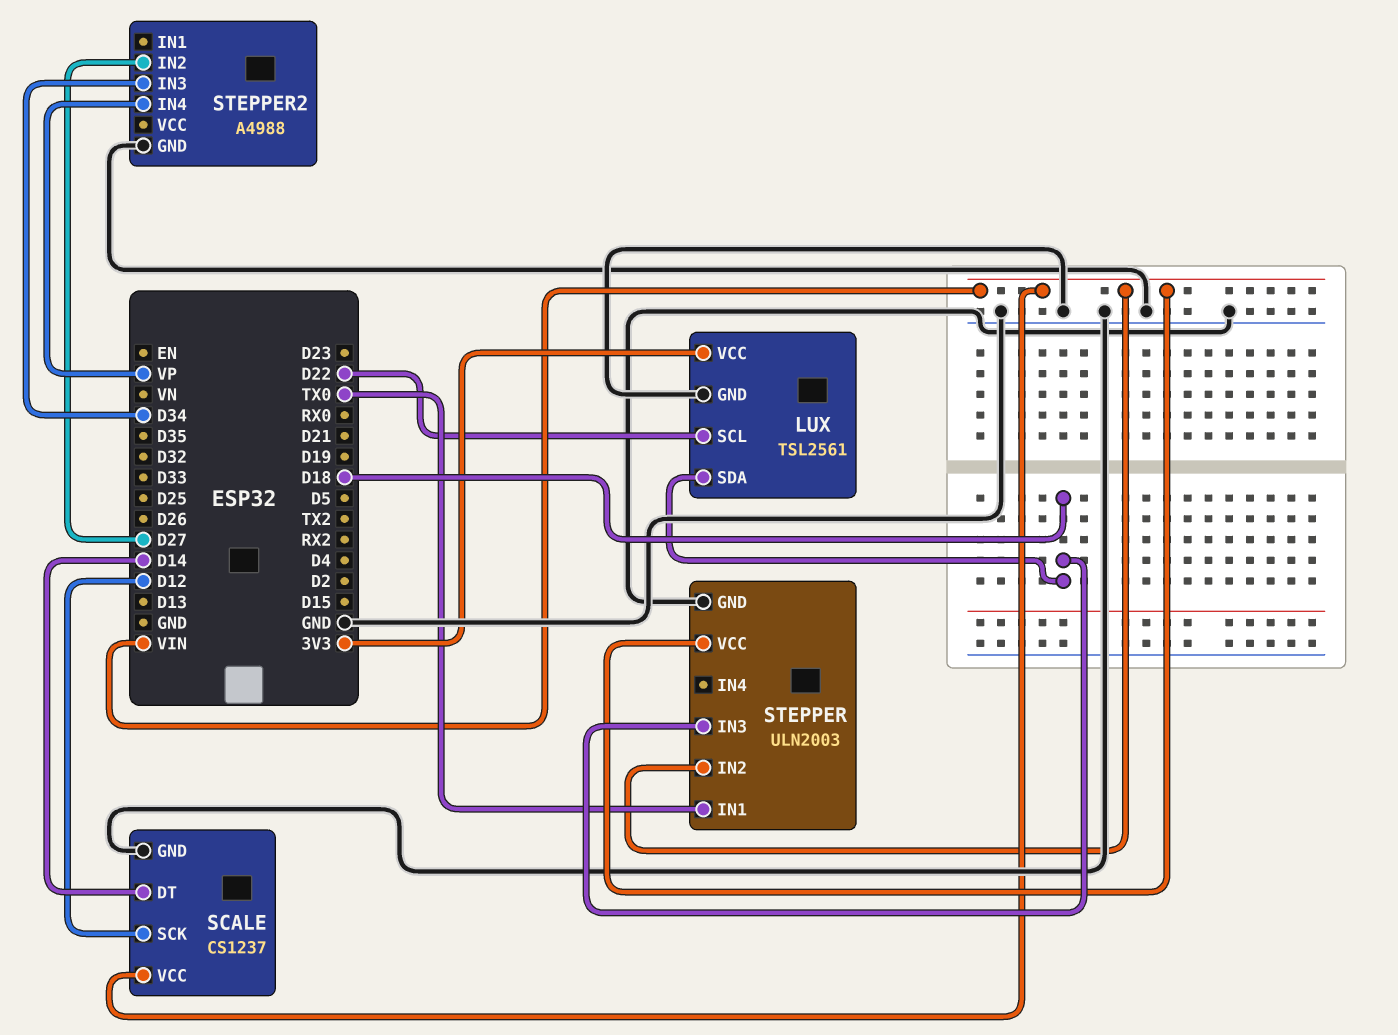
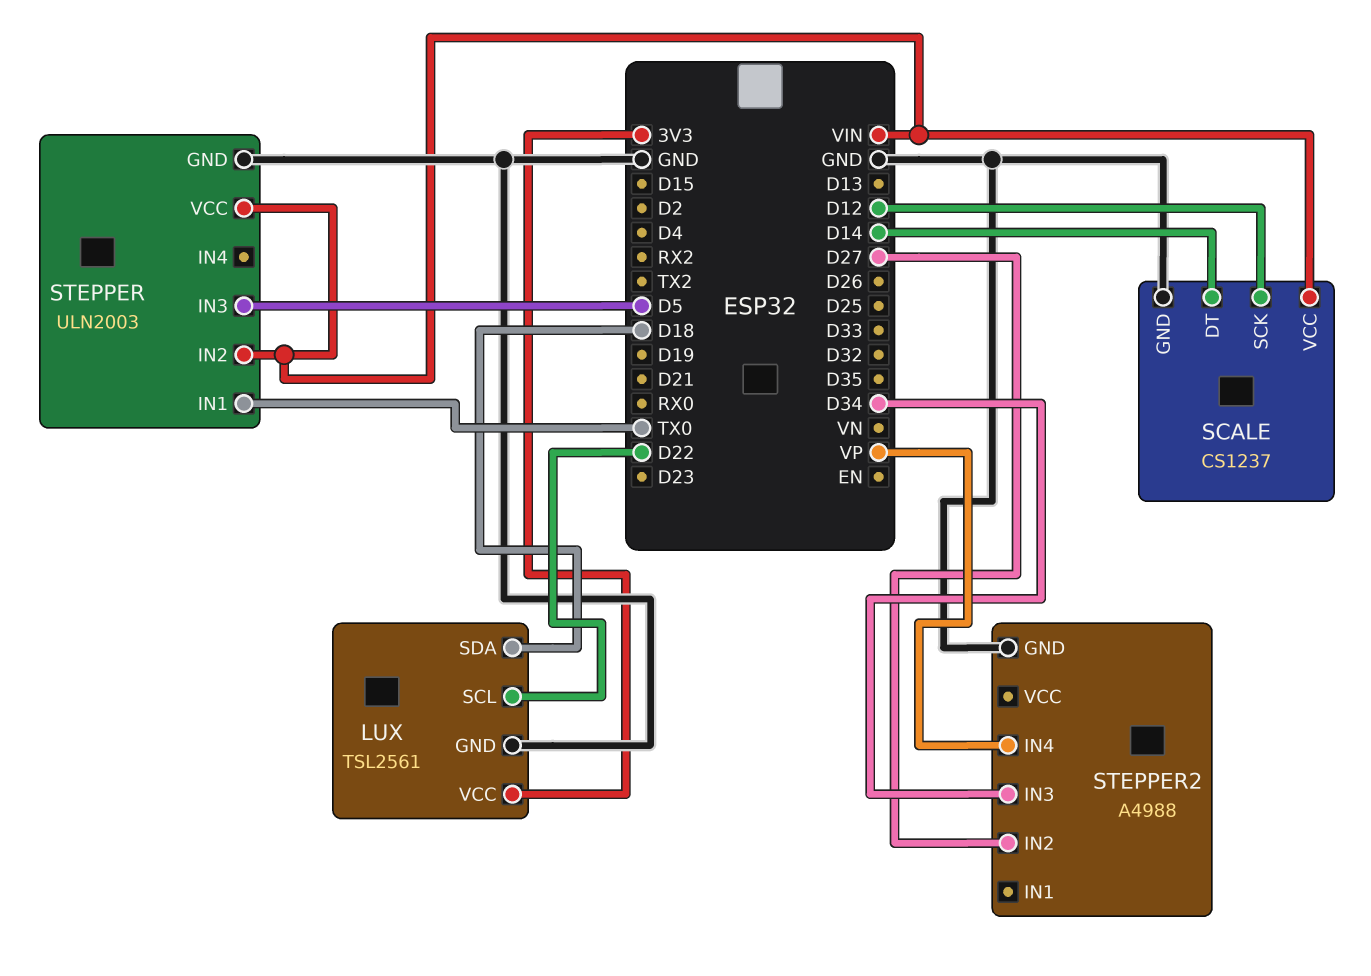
STEPPER pin IN3: D18 -> D5

